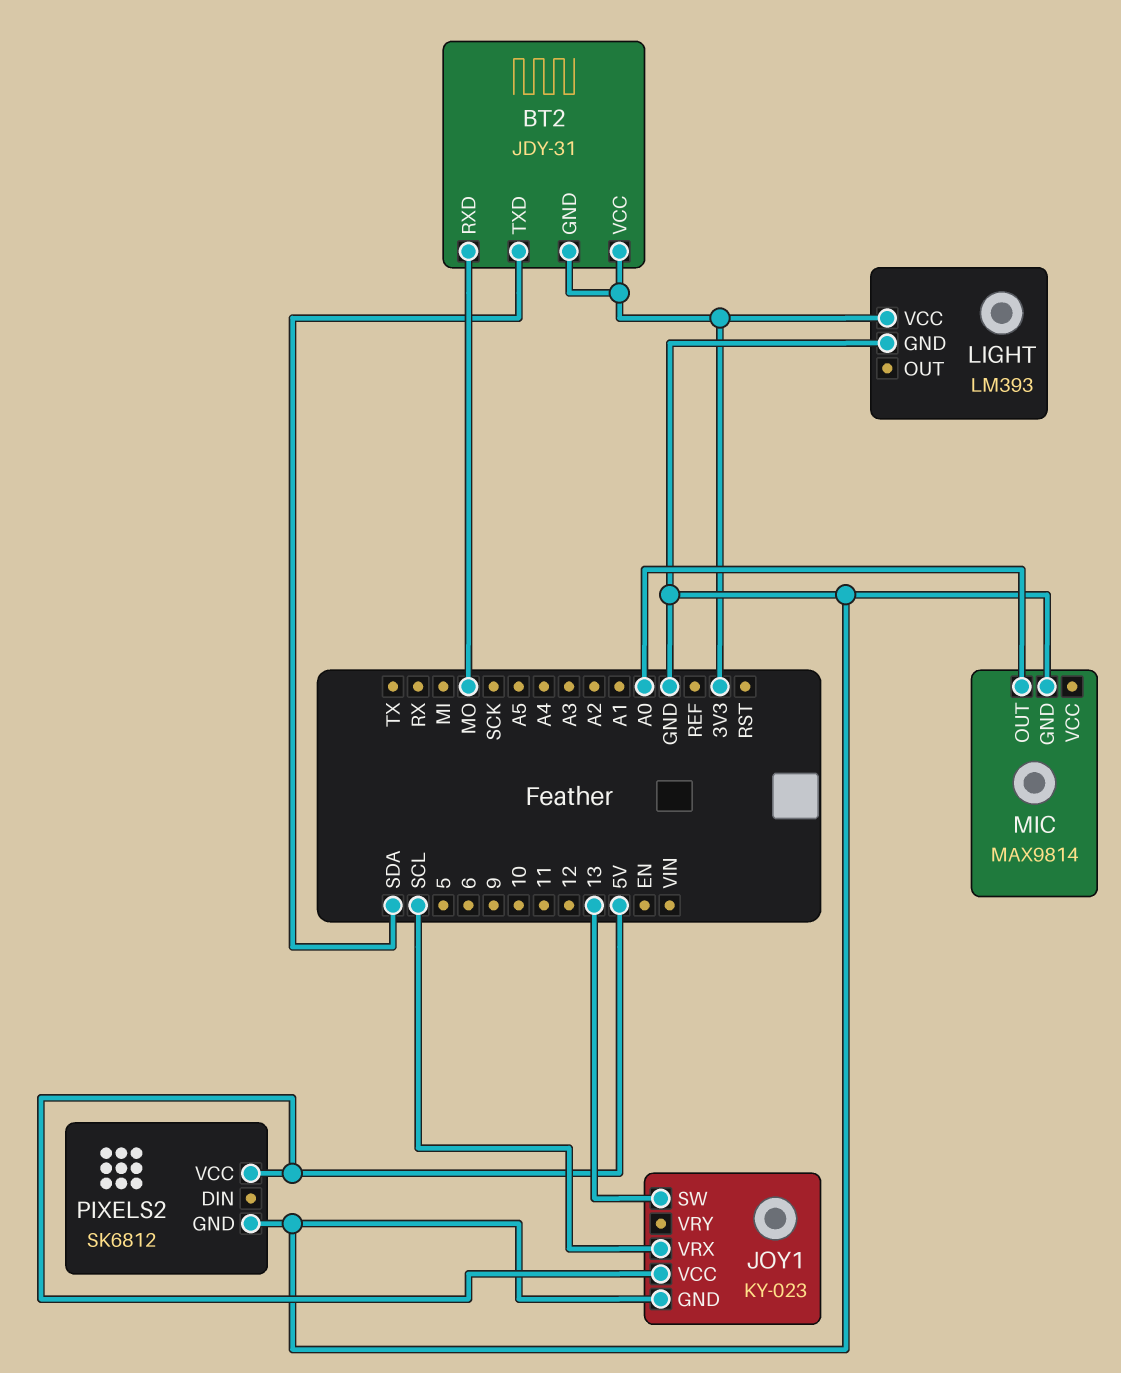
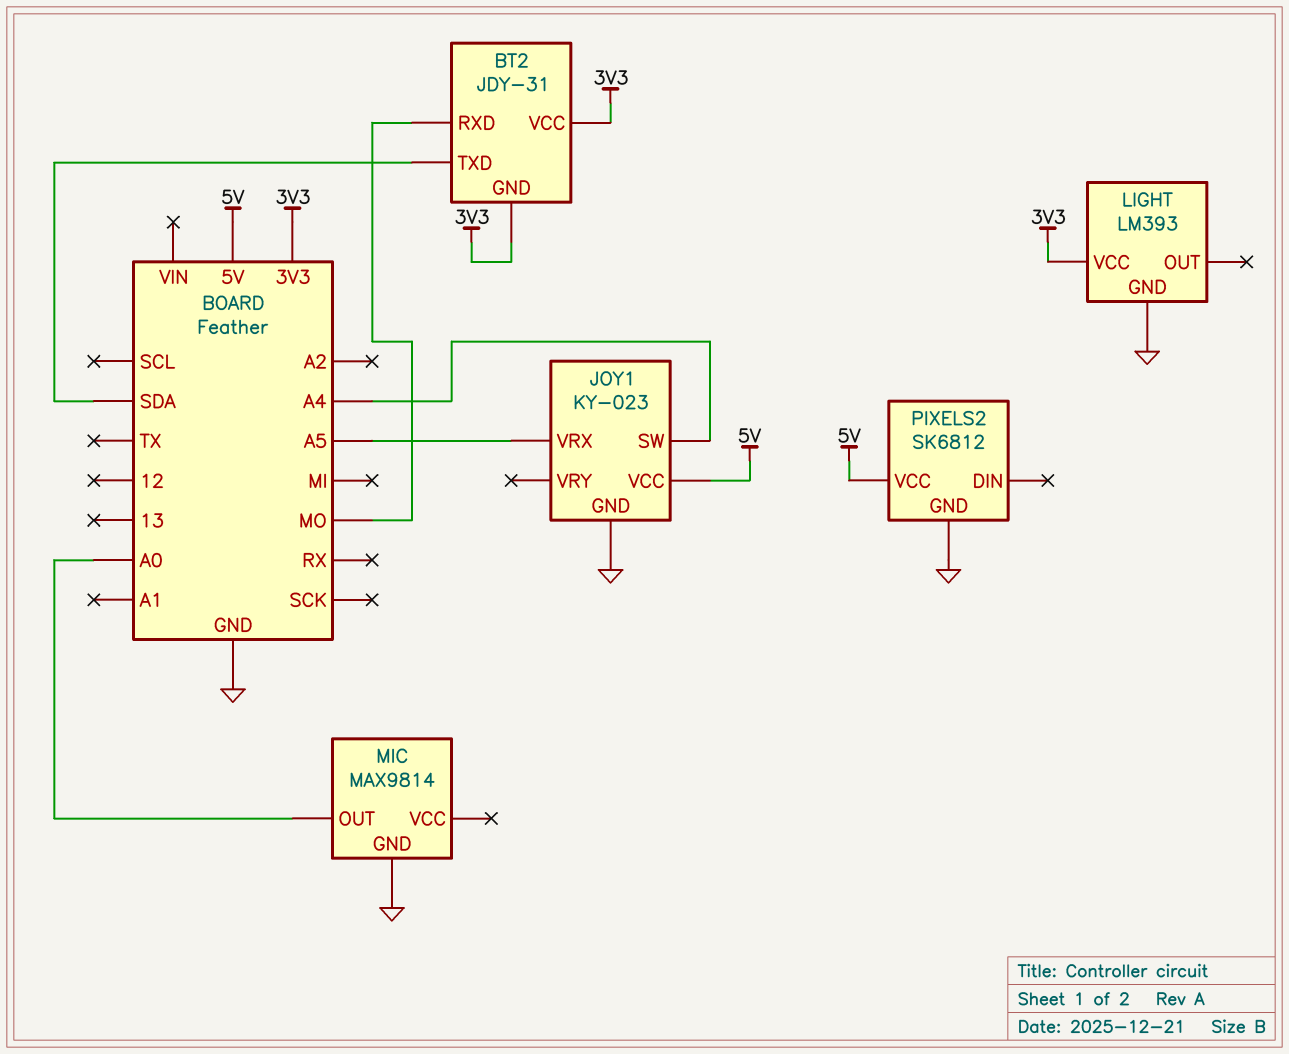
JOY1 pin SW: 13 -> A4
JOY1 pin VRX: SCL -> A5

